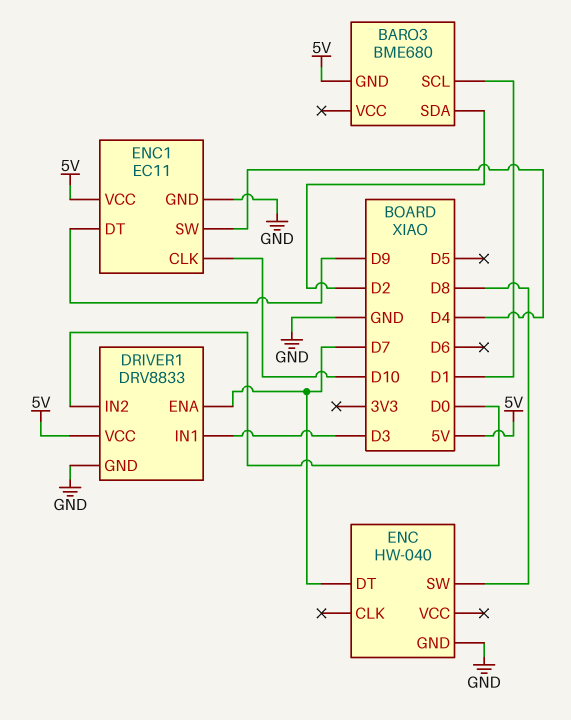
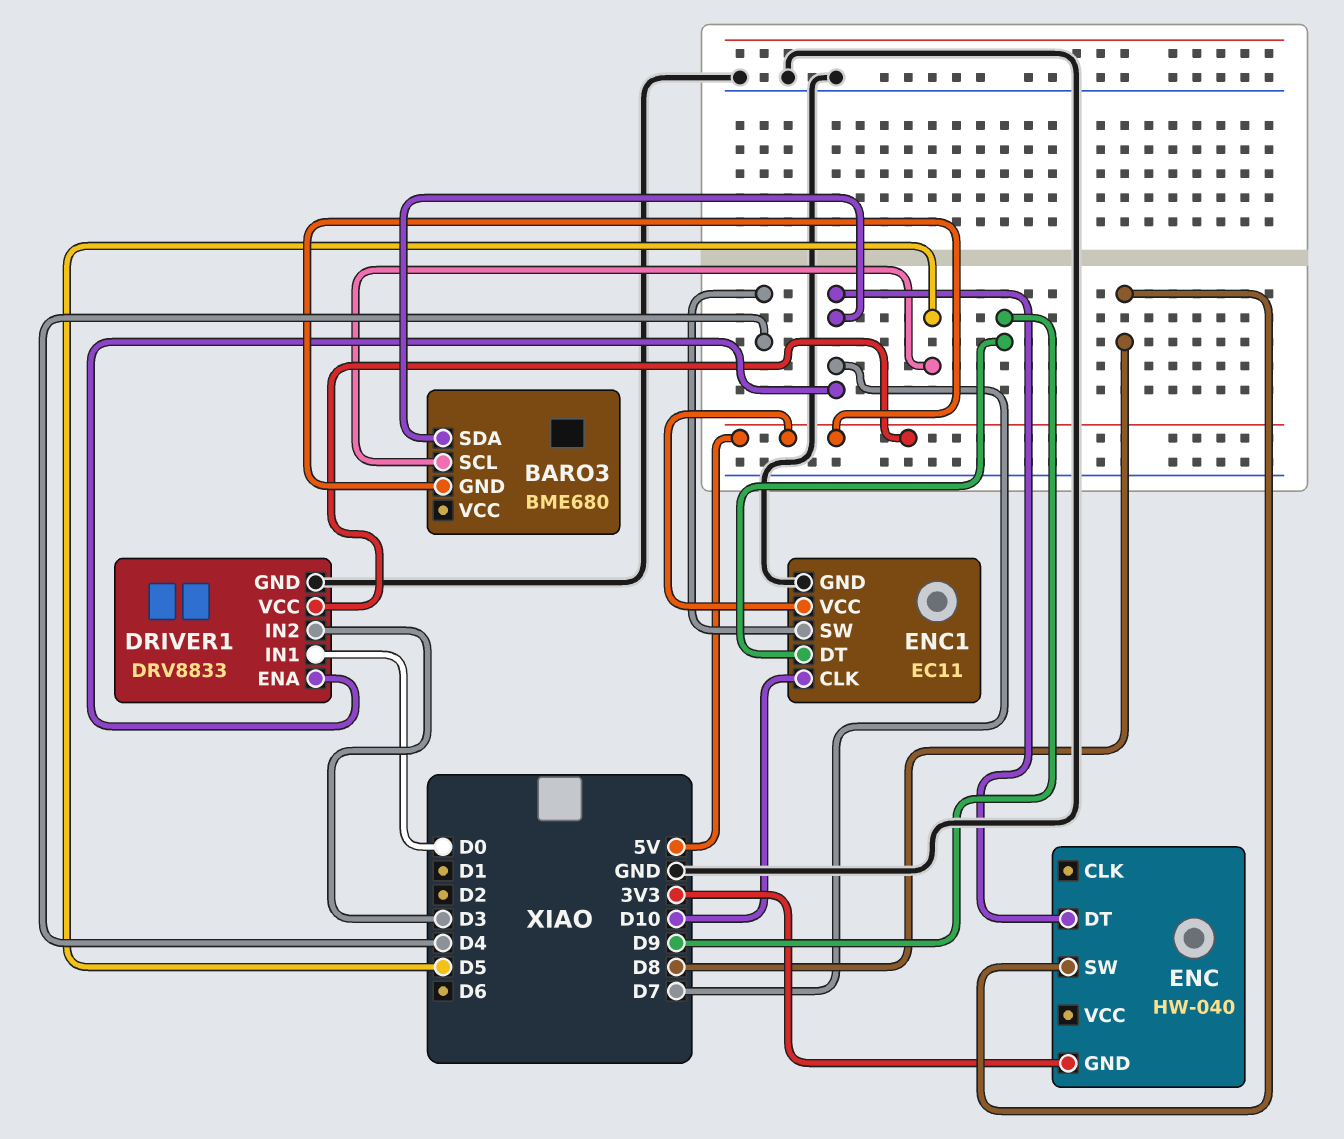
BARO3 pin SCL: D1 -> D5
BARO3 pin SDA: D2 -> D7
DRIVER1 pin IN1: D3 -> D0
DRIVER1 pin IN2: D0 -> D3
ENC pin GND: GND -> 3V3

